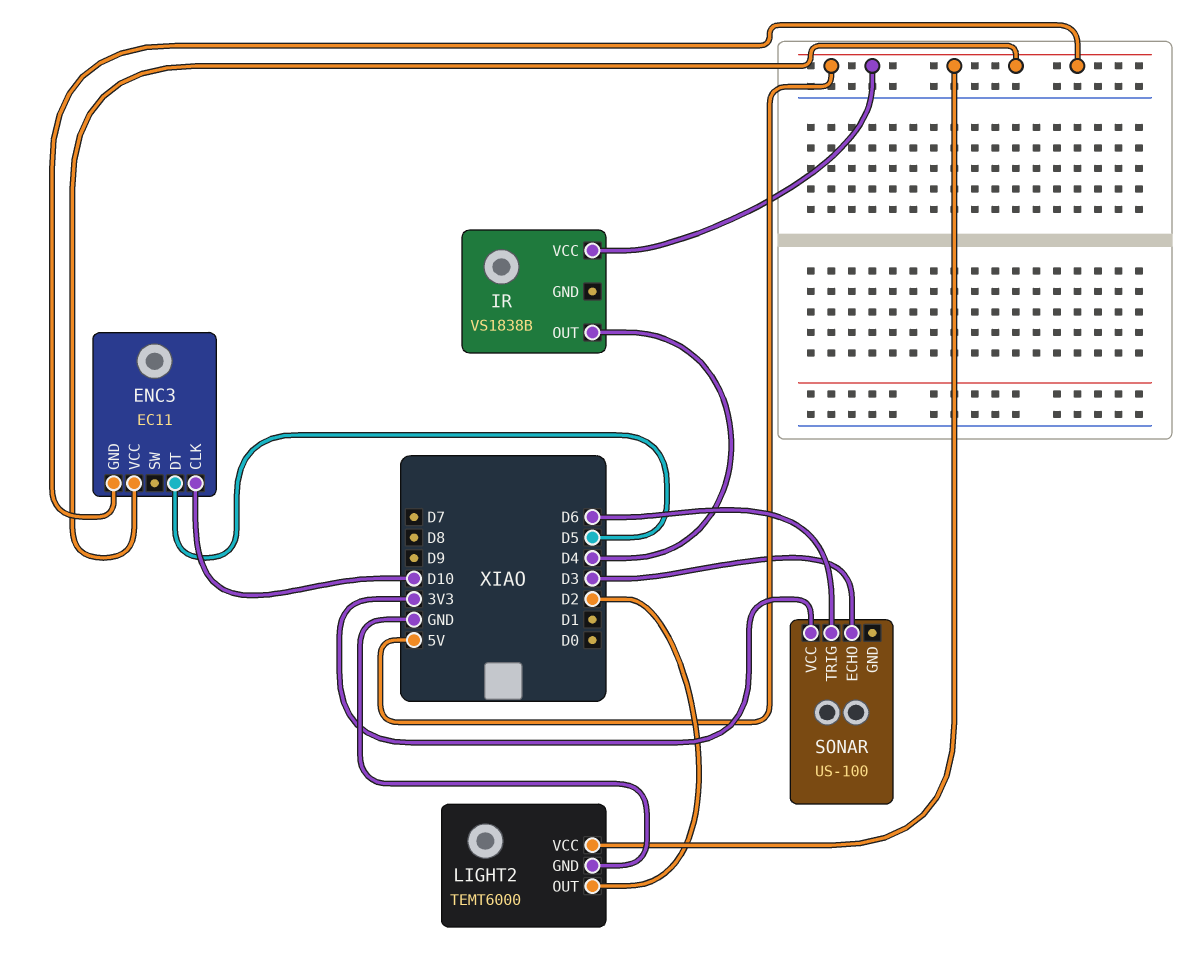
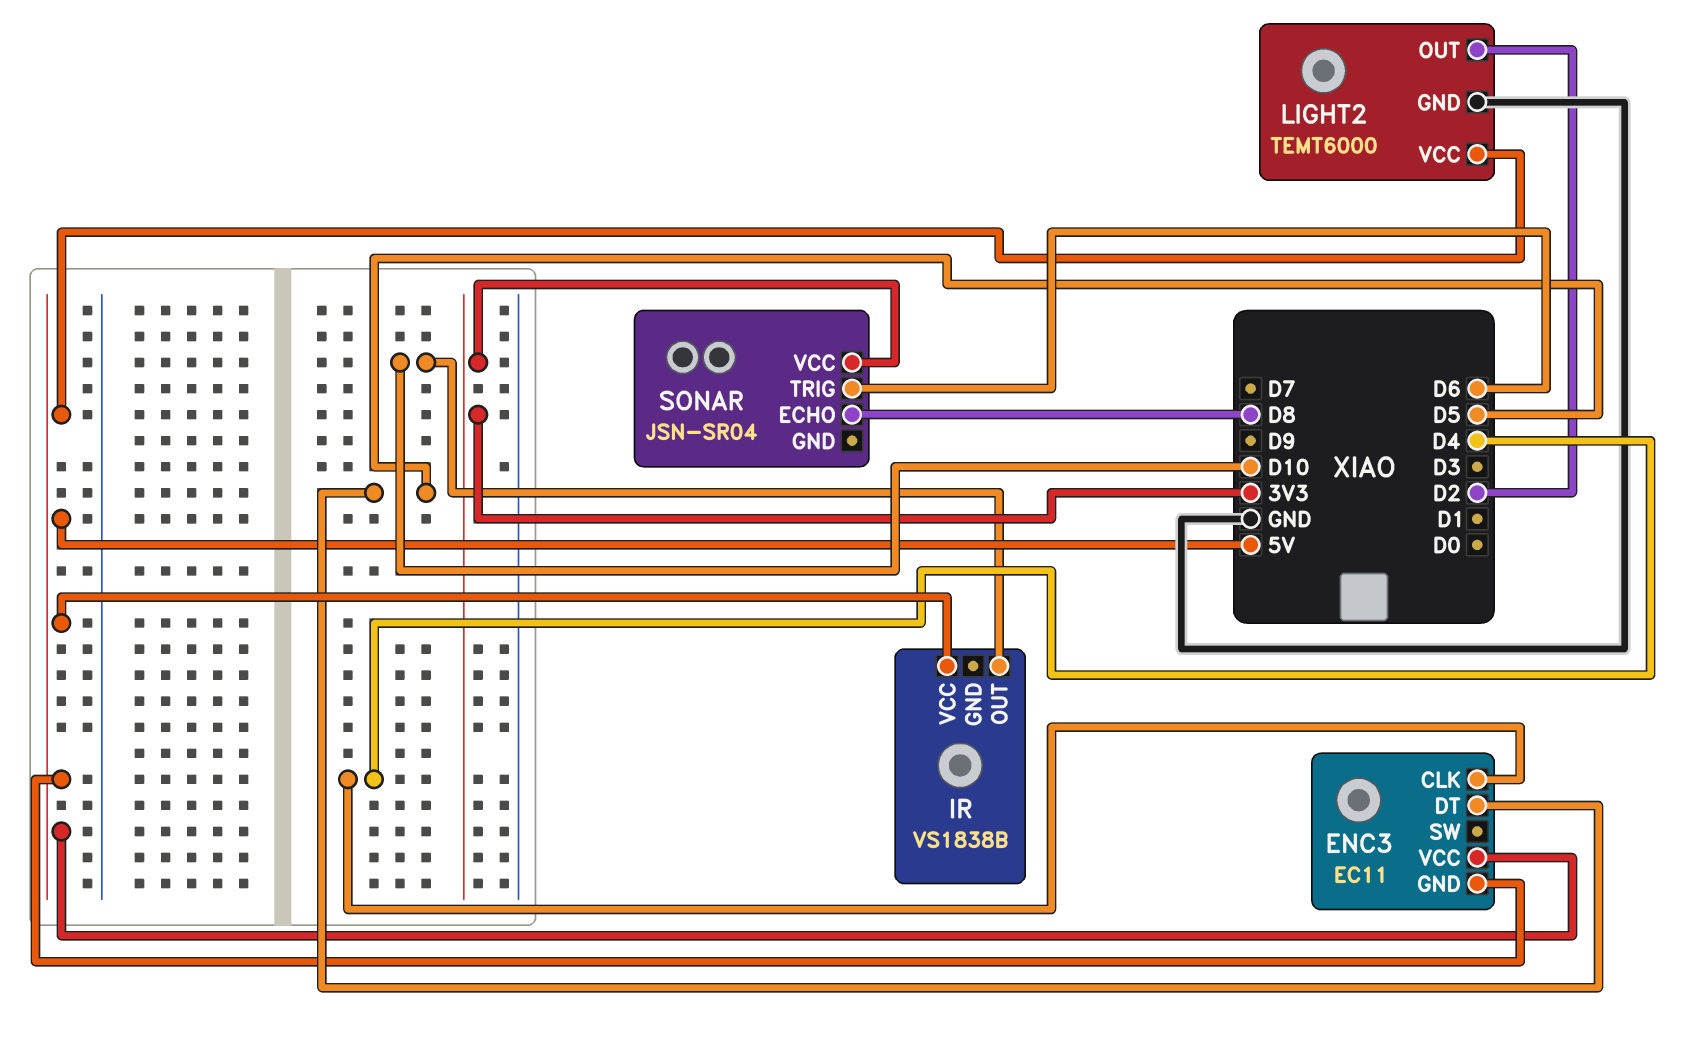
ENC3 pin CLK: D10 -> D4
IR pin OUT: D4 -> D10
SONAR: US-100 -> JSN-SR04
SONAR pin ECHO: D3 -> D8

